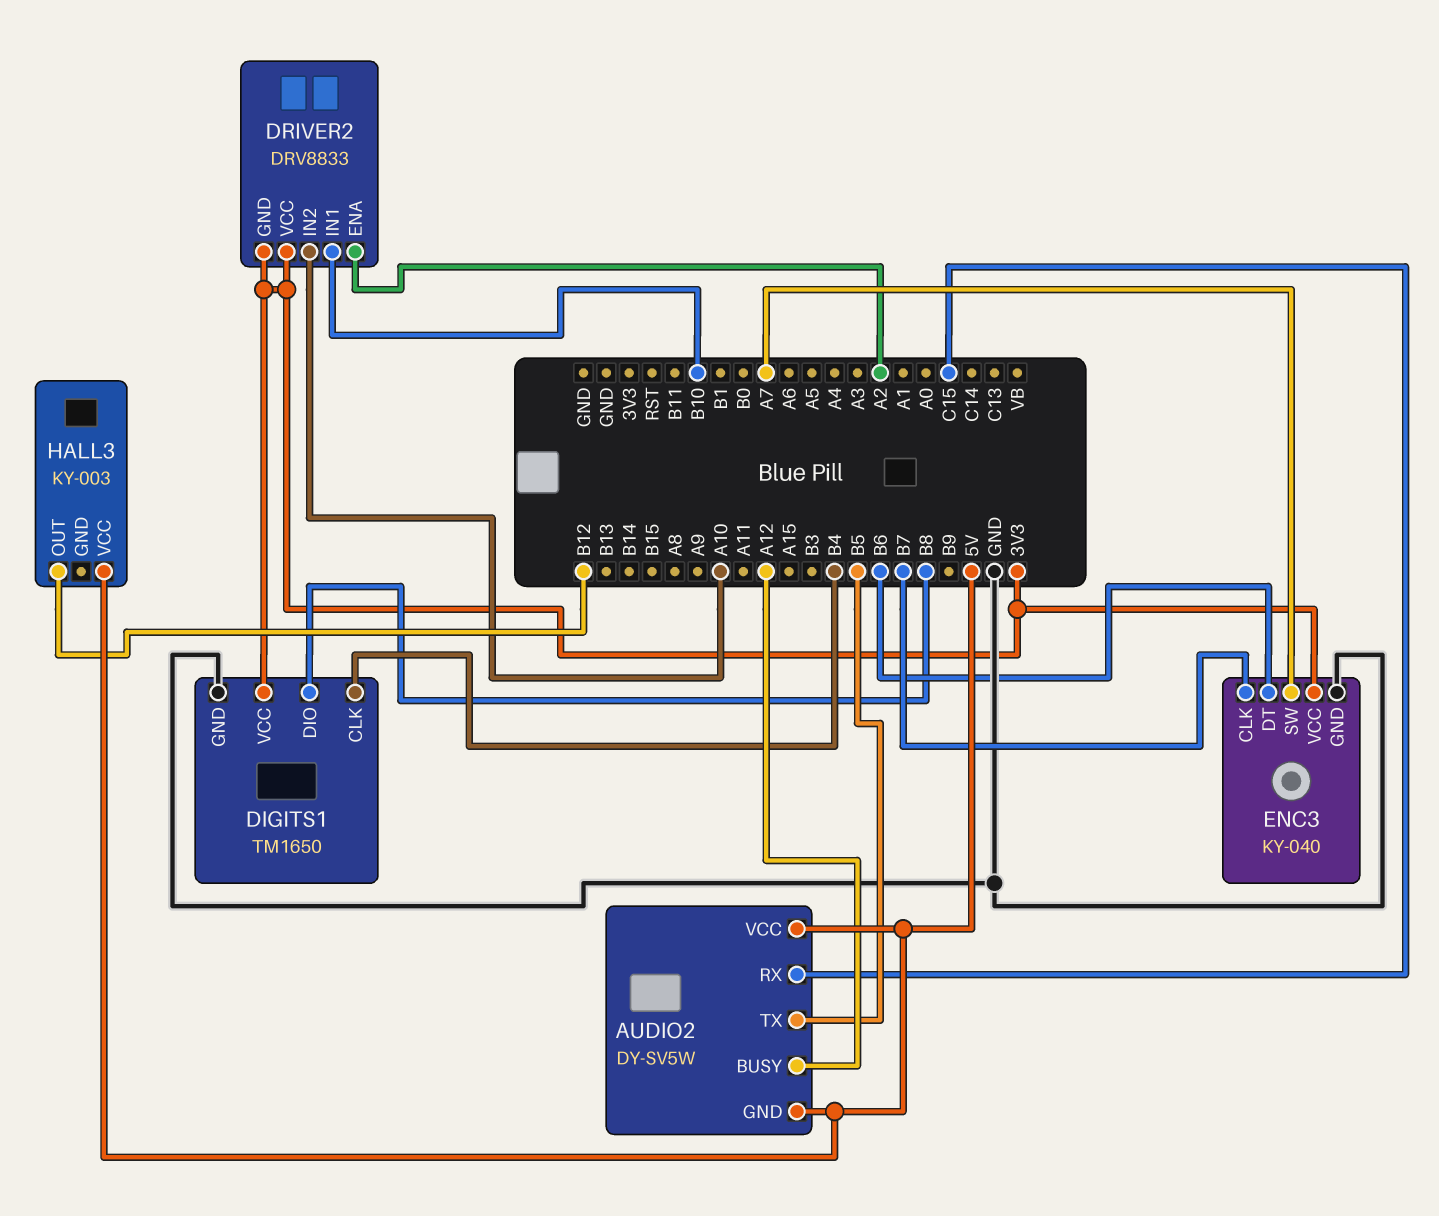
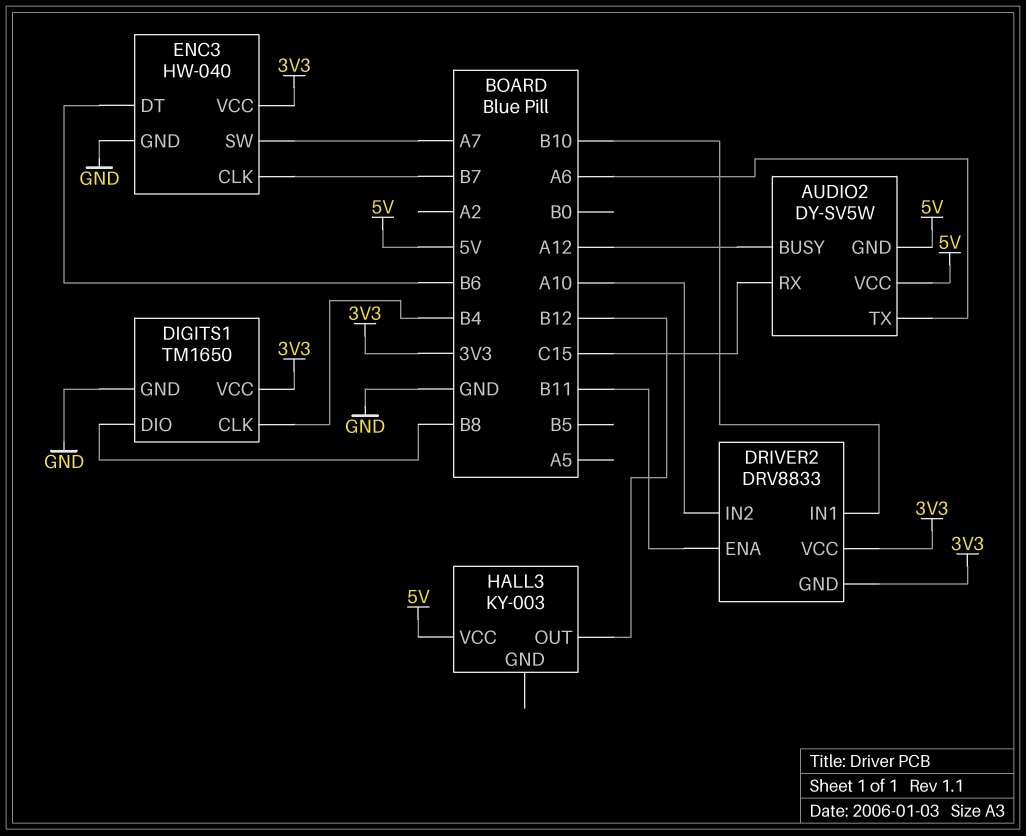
AUDIO2 pin TX: B5 -> A6
DRIVER2 pin ENA: A2 -> B11
ENC3: KY-040 -> HW-040

